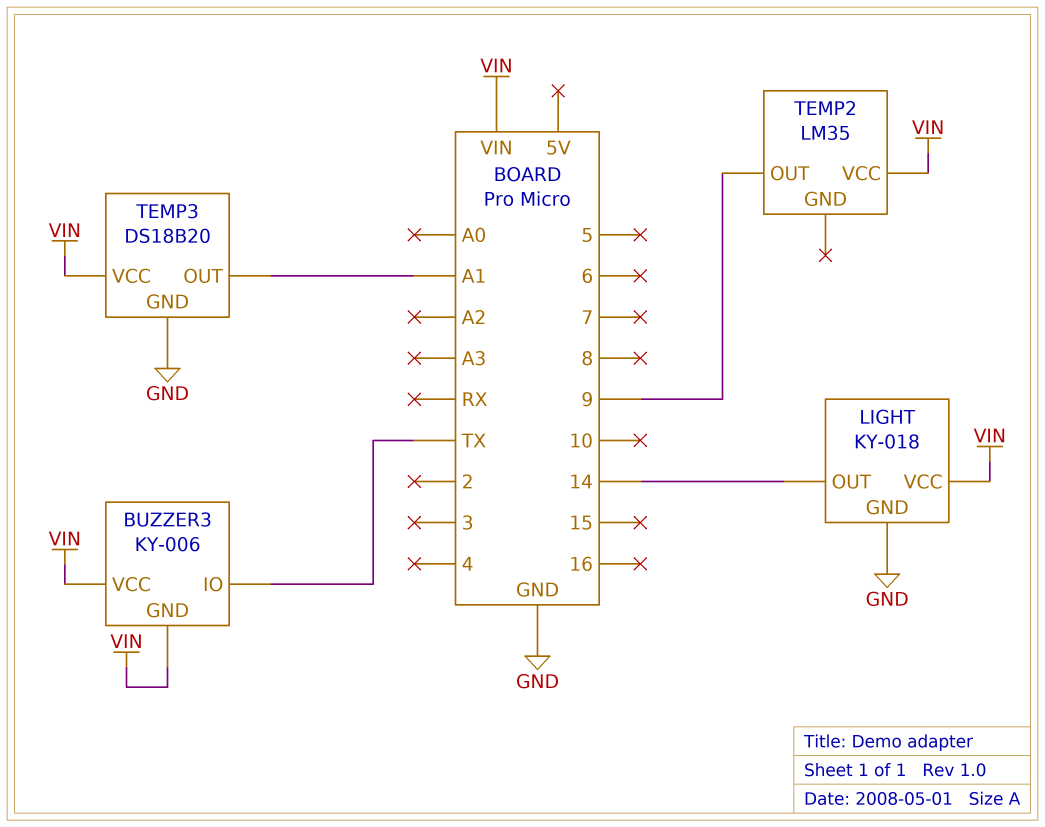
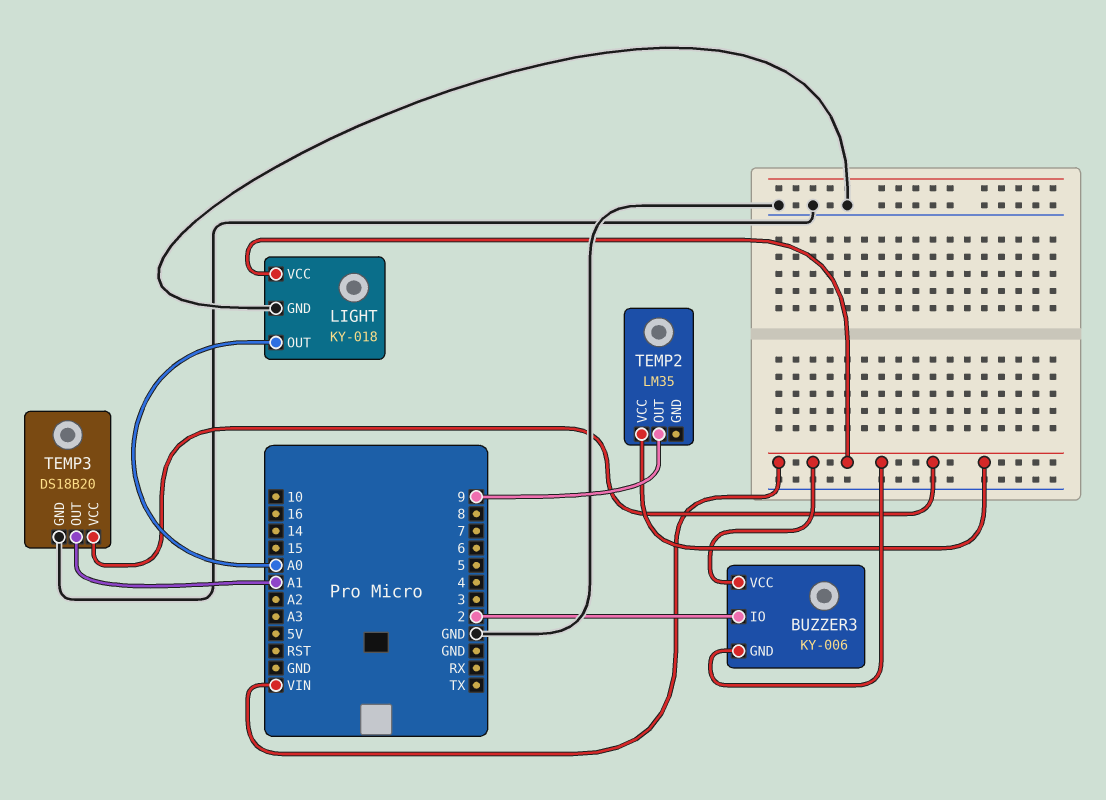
BUZZER3 pin IO: TX -> 2
LIGHT pin OUT: 14 -> A0

